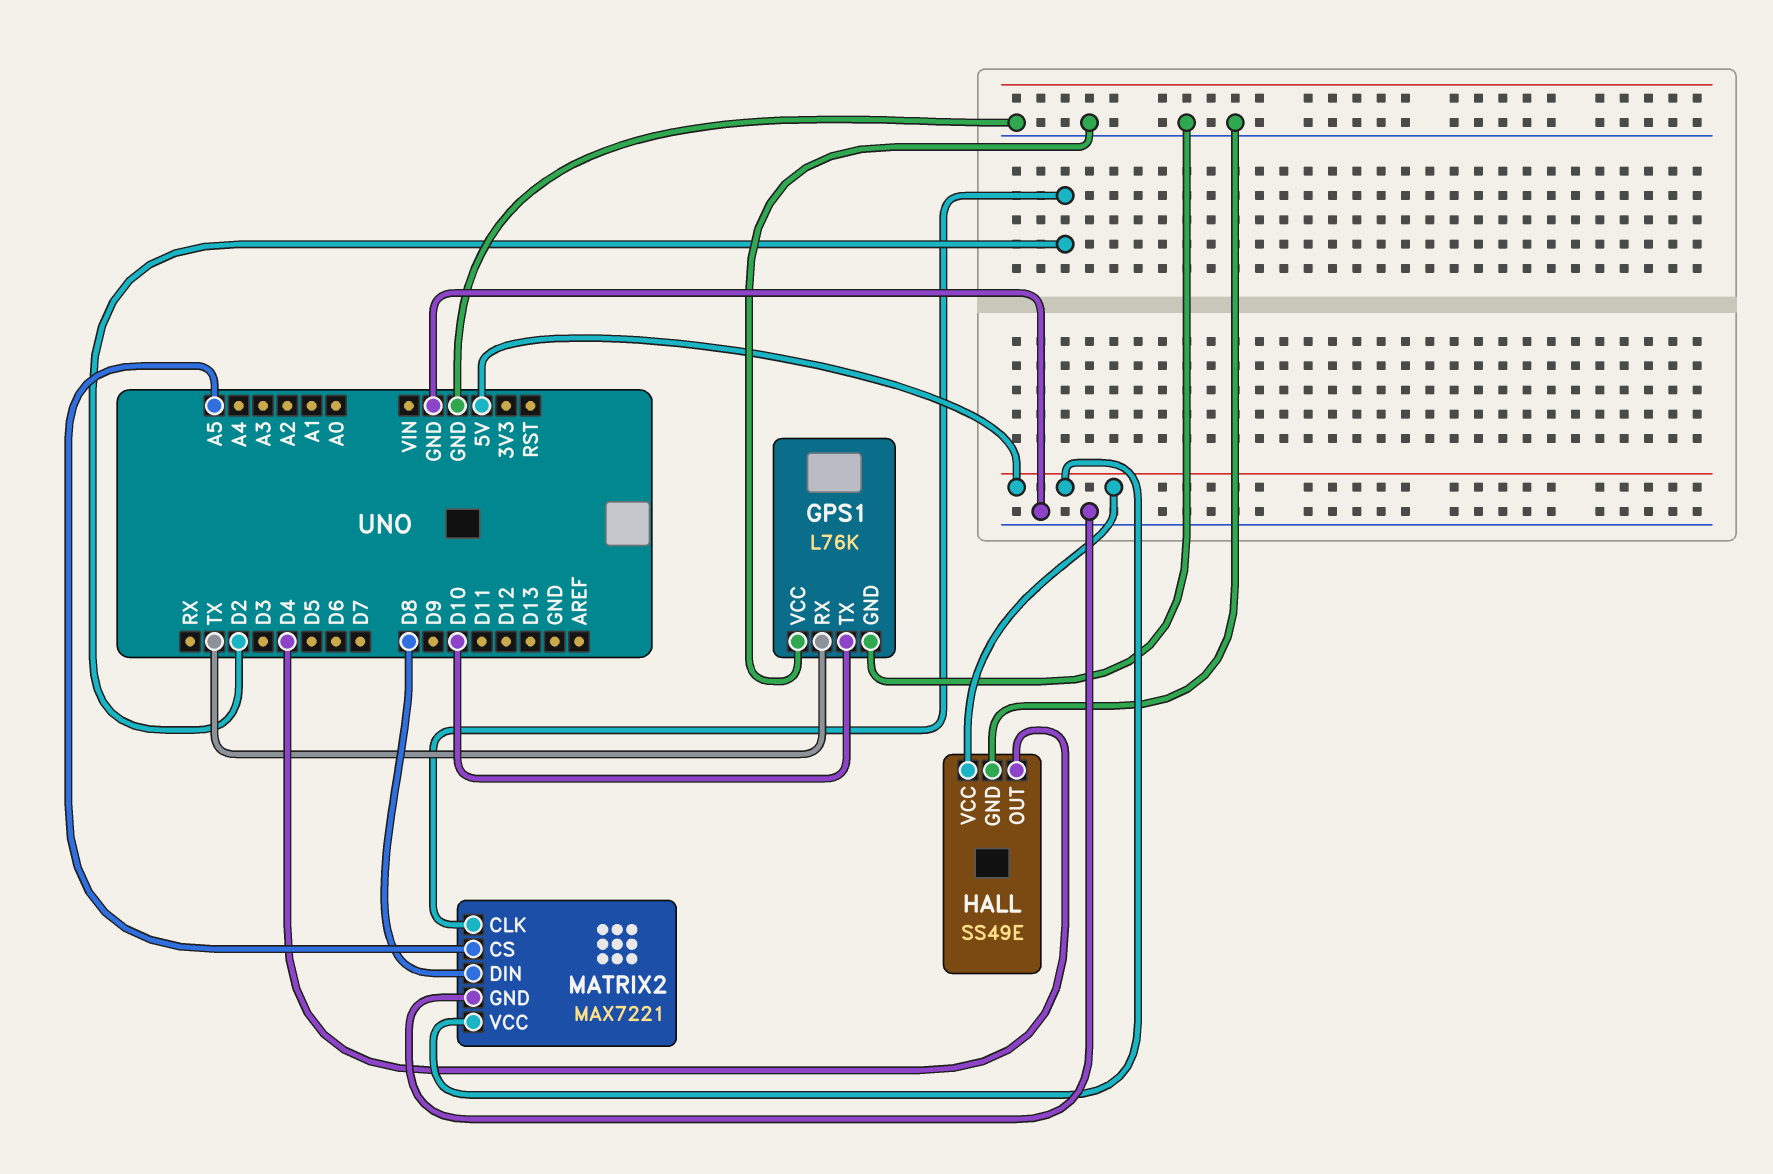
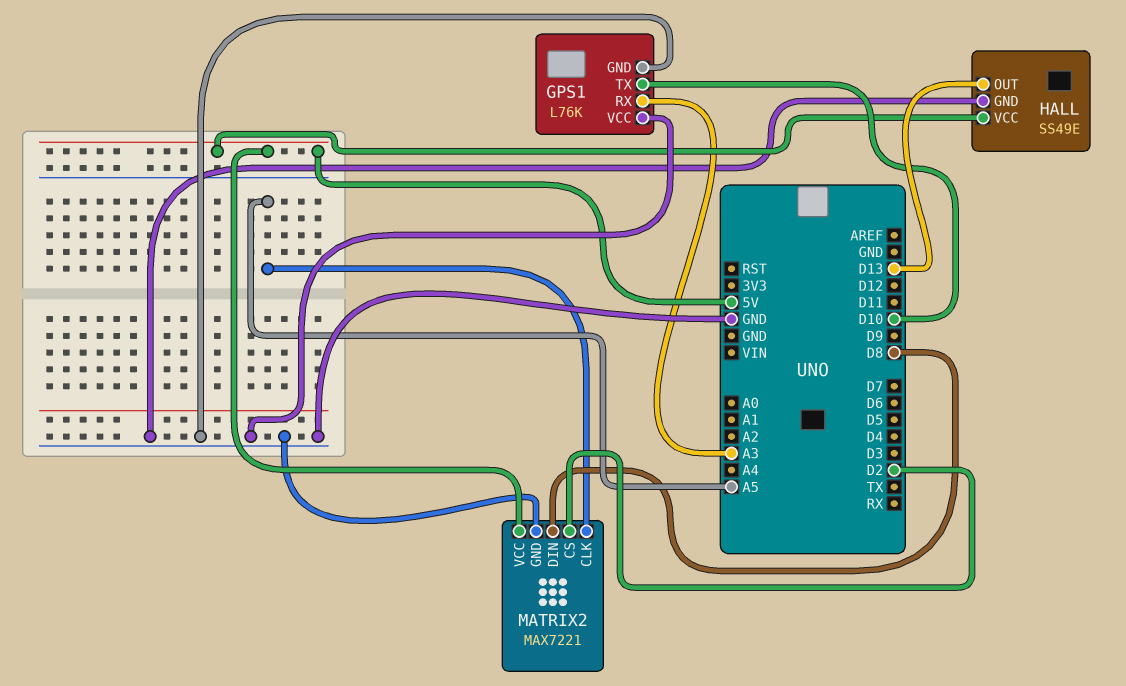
GPS1 pin RX: TX -> A3
HALL pin OUT: D4 -> D13
MATRIX2 pin CLK: D2 -> A5
MATRIX2 pin CS: A5 -> D2

